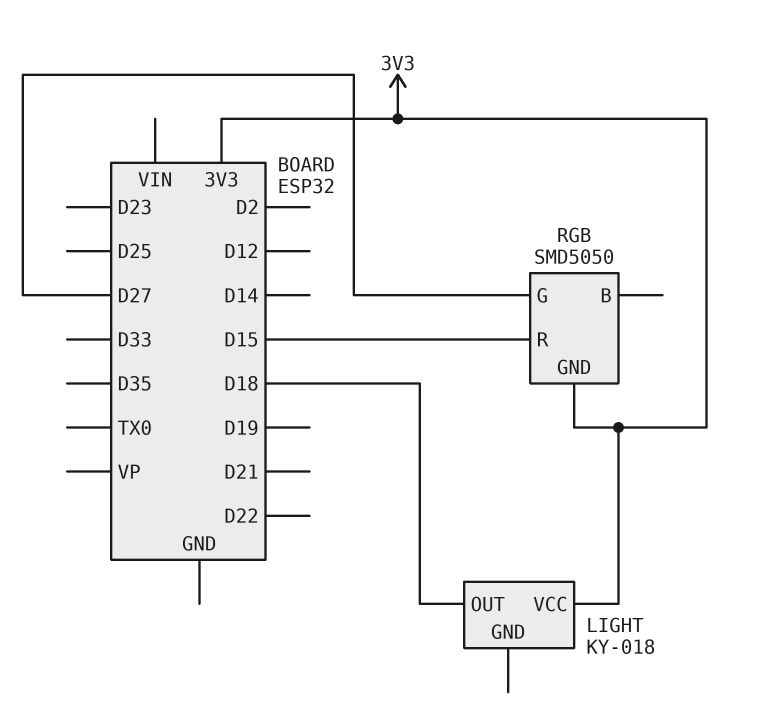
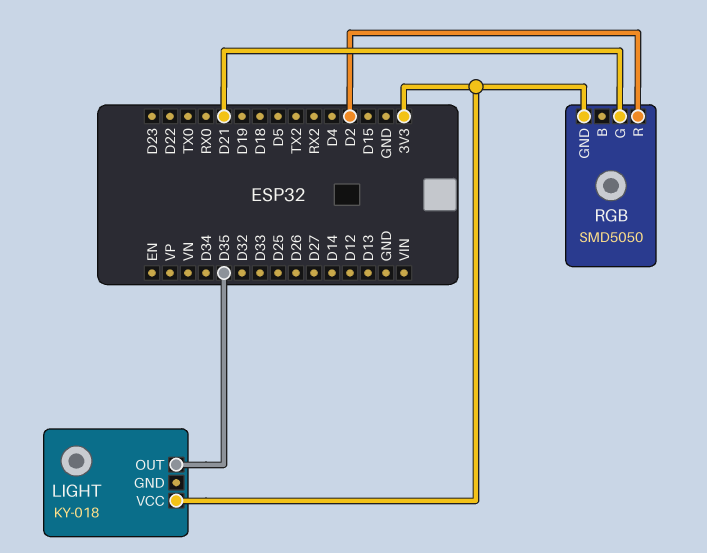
LIGHT pin OUT: D18 -> D35
RGB pin G: D27 -> D21
RGB pin R: D15 -> D2

